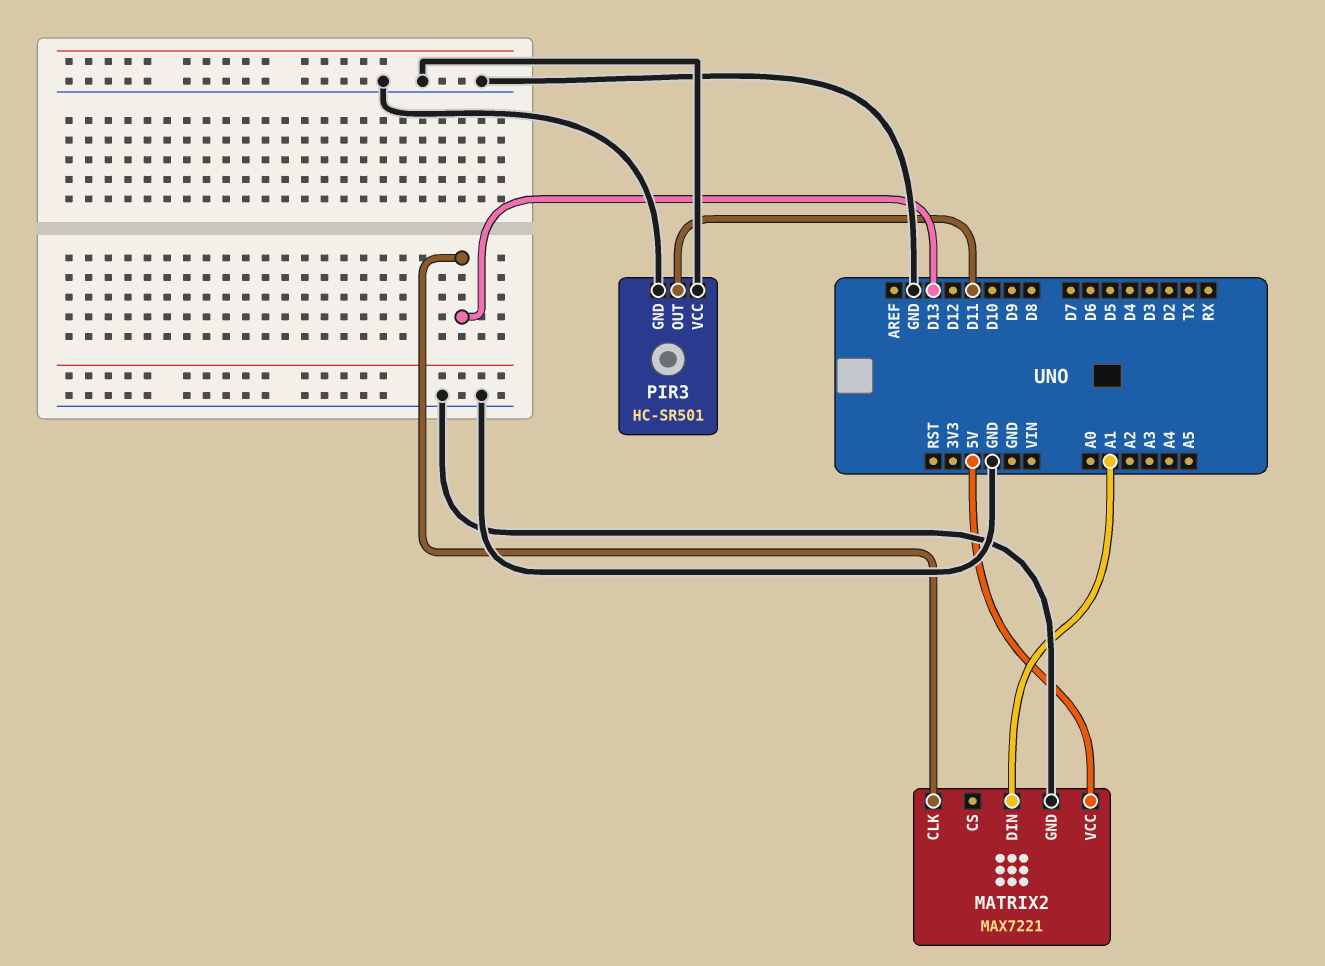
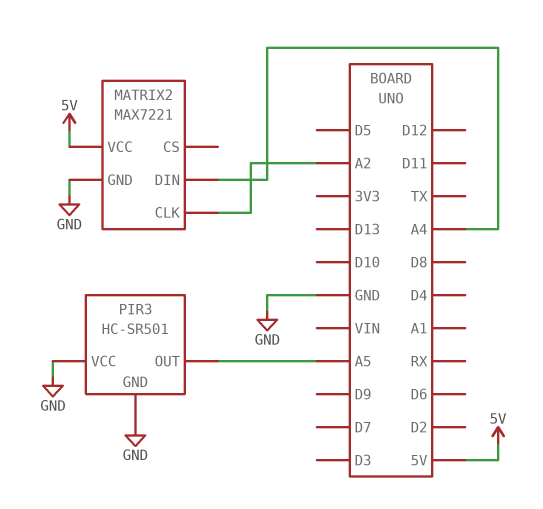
MATRIX2 pin CLK: D13 -> A2
MATRIX2 pin DIN: A1 -> A4
PIR3 pin OUT: D11 -> A5

